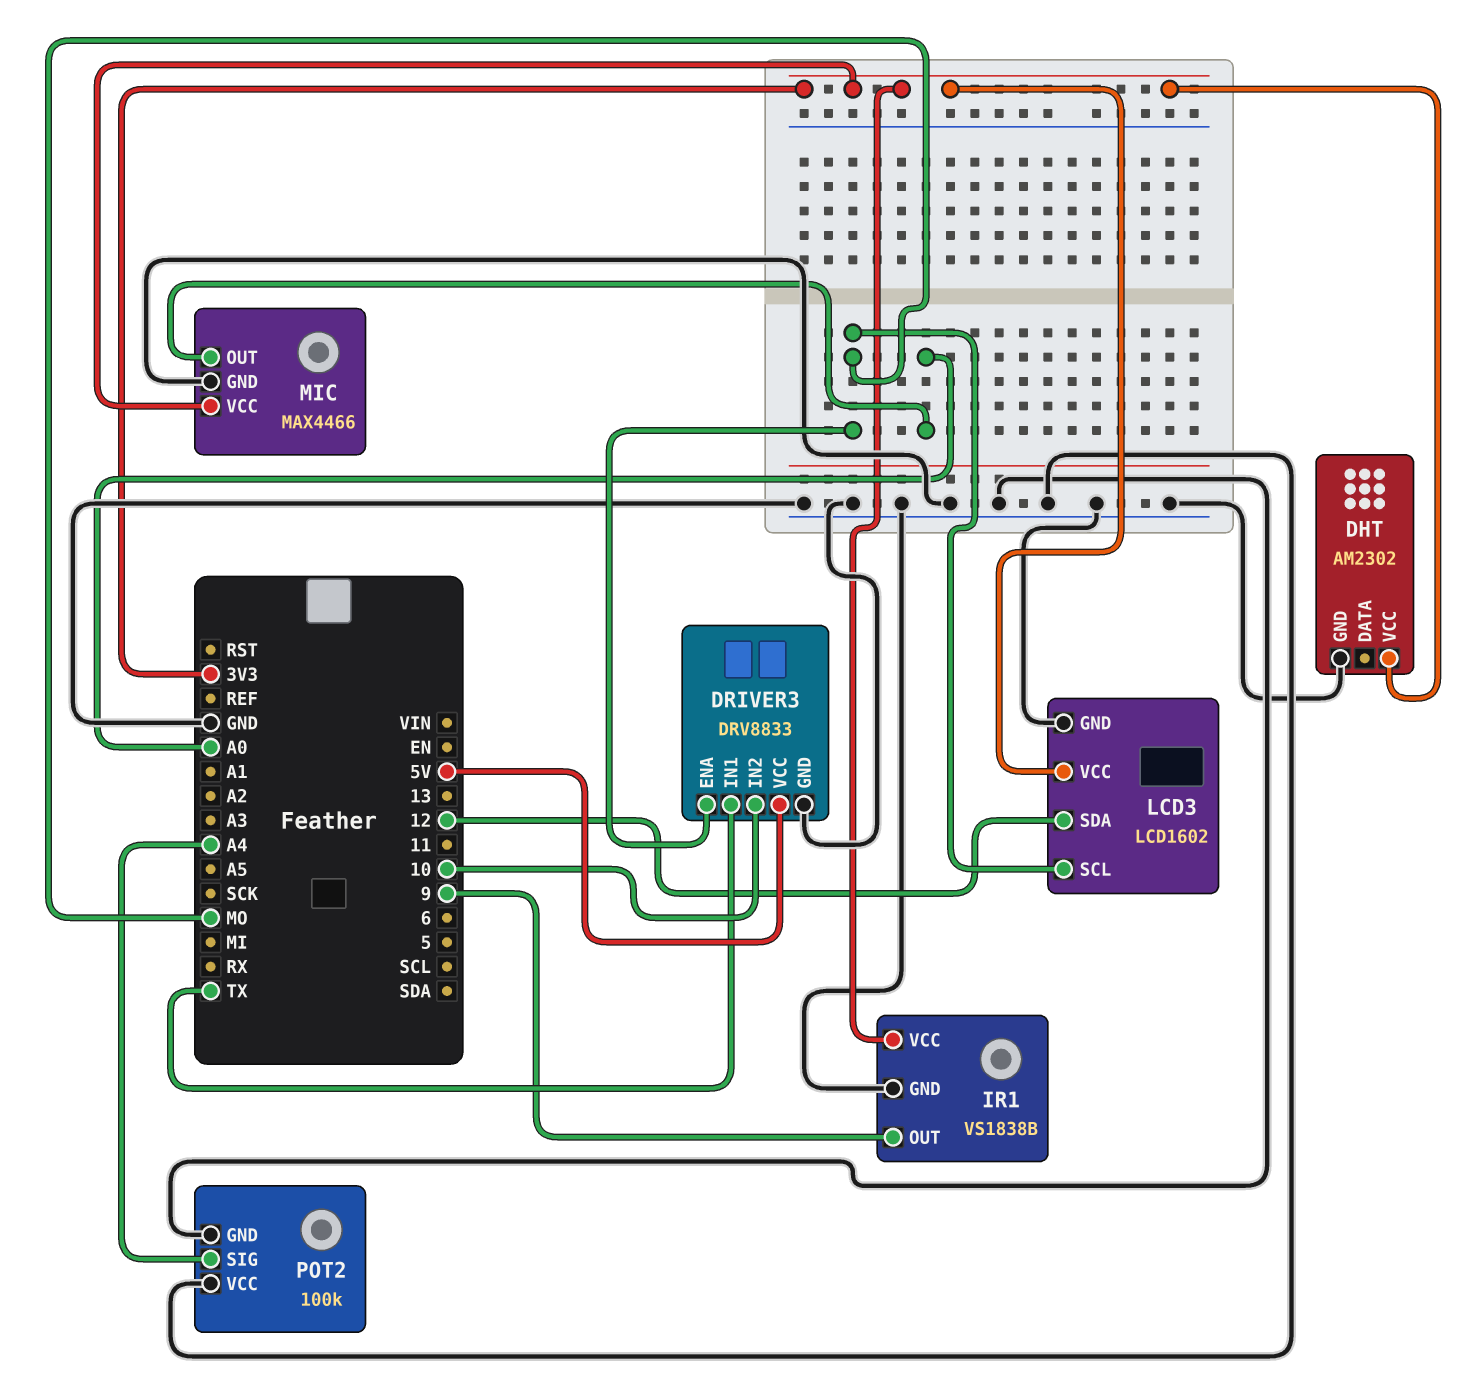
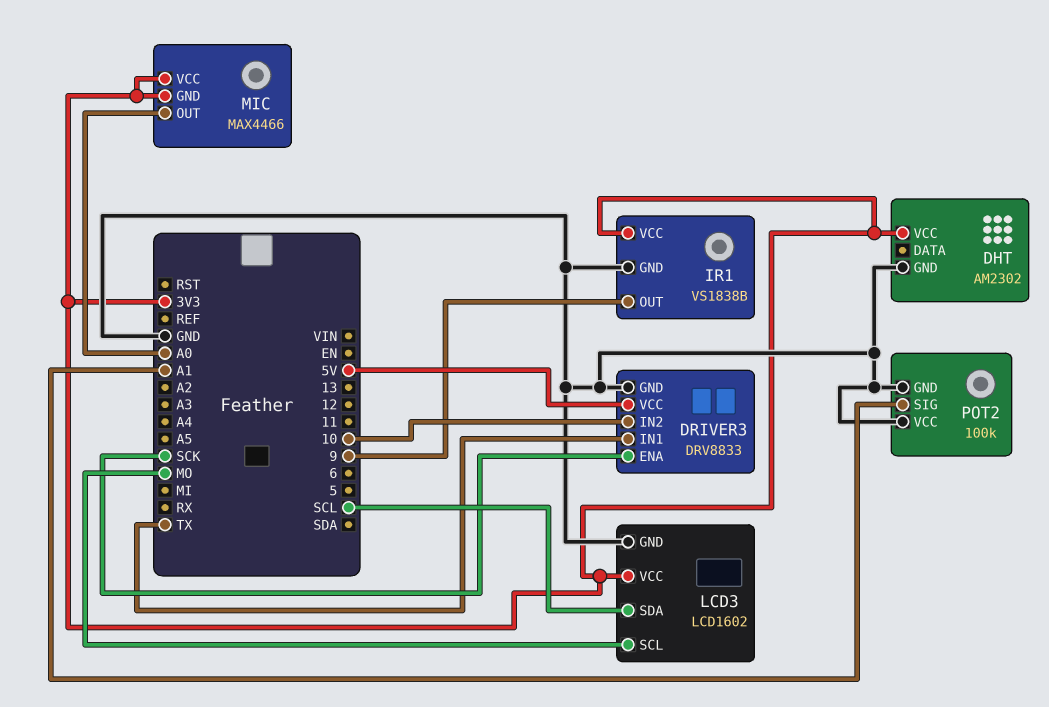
DRIVER3 pin ENA: MO -> SCK
LCD3 pin SDA: 12 -> SCL
MIC pin GND: GND -> 3V3
POT2 pin SIG: A4 -> A1

